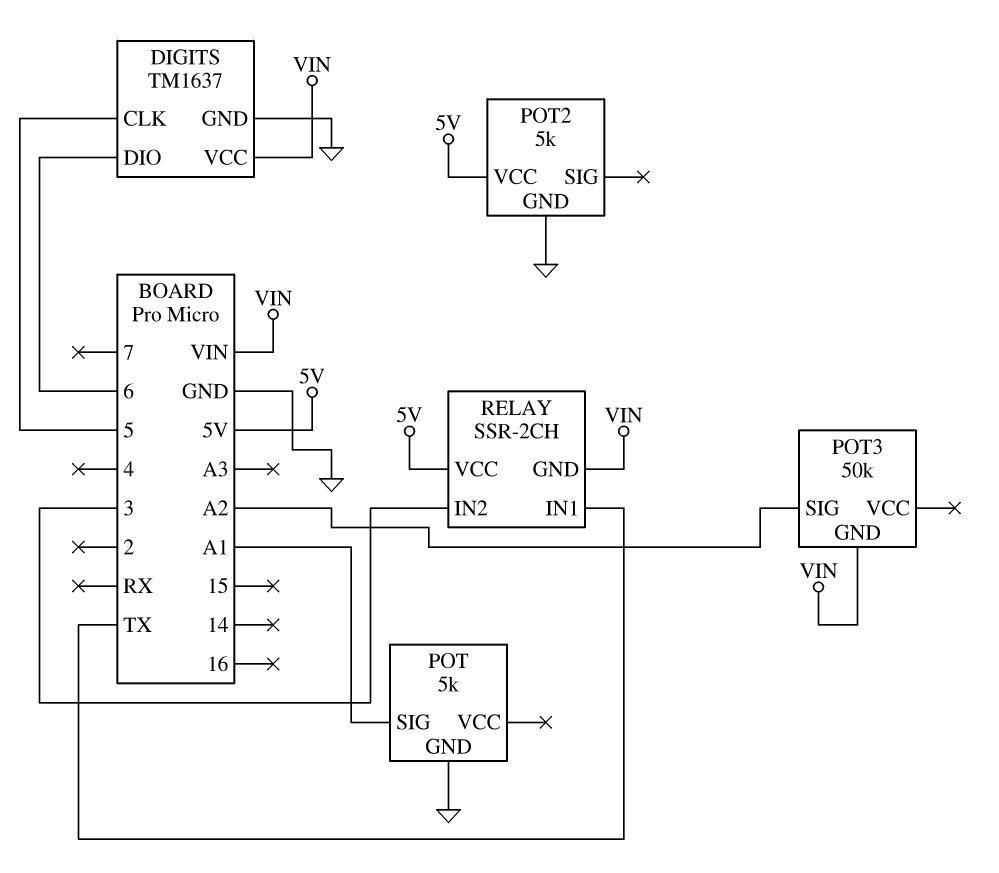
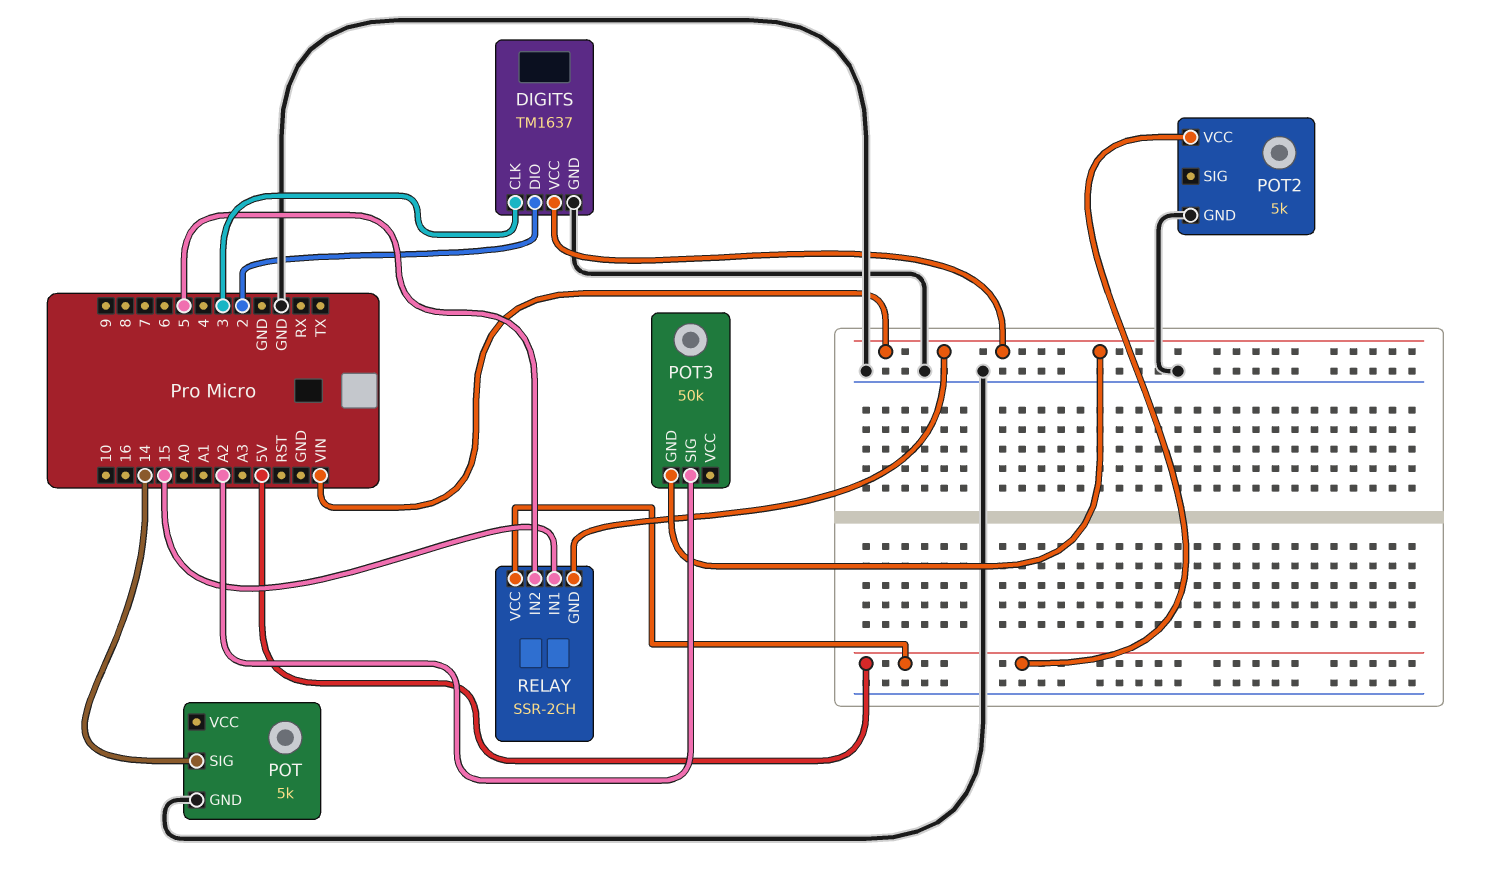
DIGITS pin CLK: 5 -> 3
DIGITS pin DIO: 6 -> 2
POT pin SIG: A1 -> 14
RELAY pin IN1: TX -> 15
RELAY pin IN2: 3 -> 5

